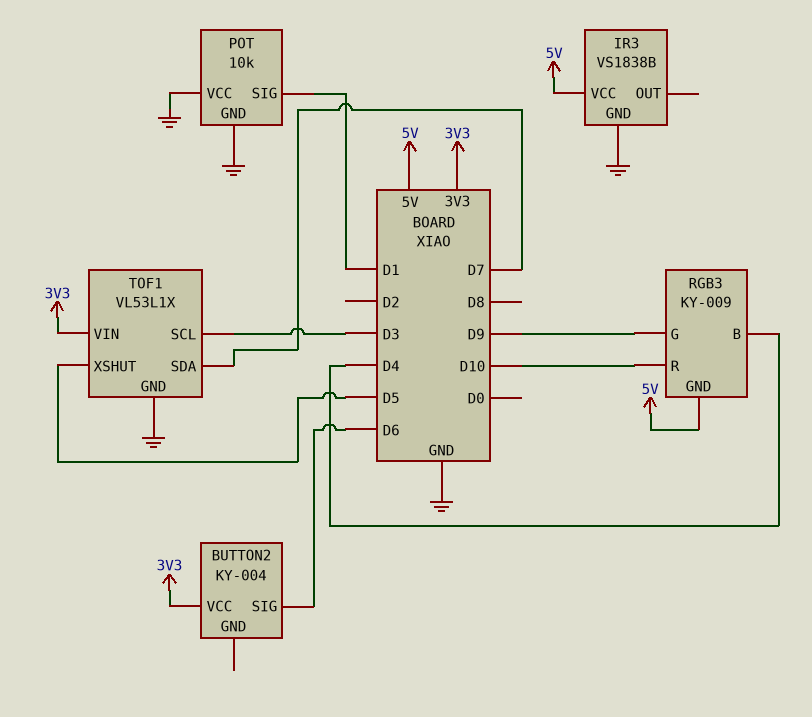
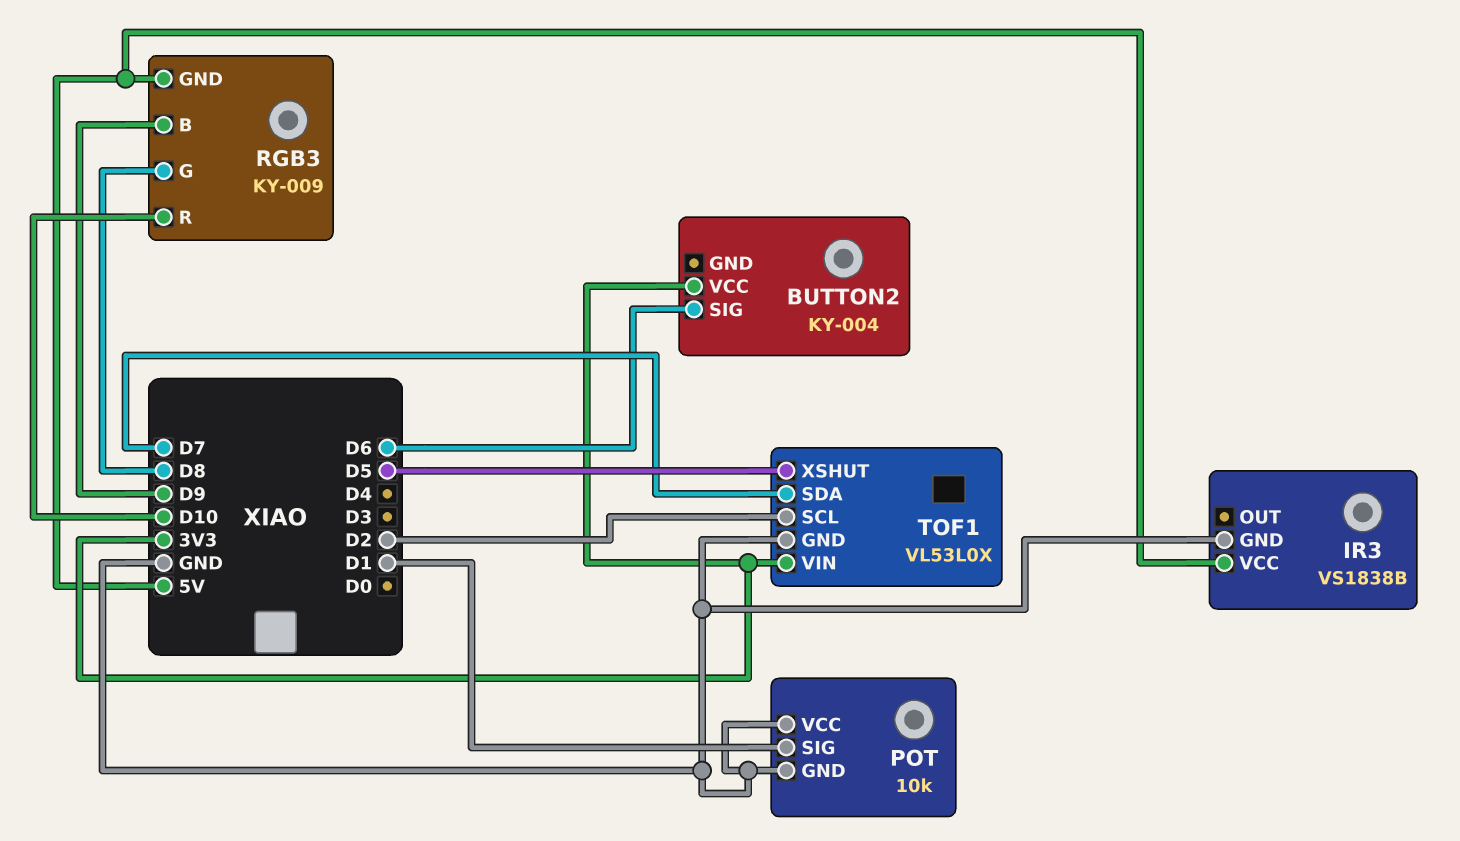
RGB3 pin B: D4 -> D9
RGB3 pin G: D9 -> D8
TOF1: VL53L1X -> VL53L0X
TOF1 pin SCL: D3 -> D2

